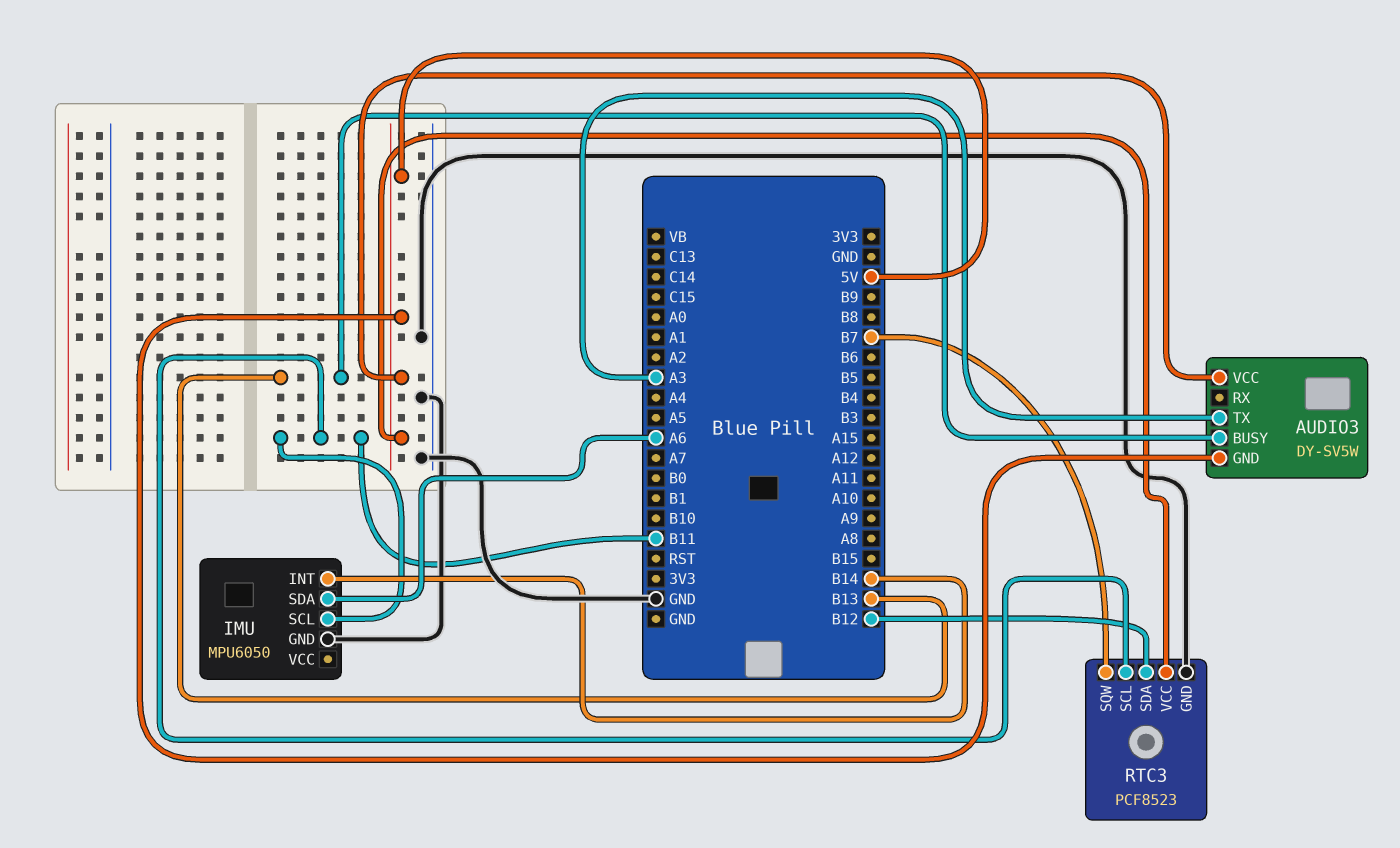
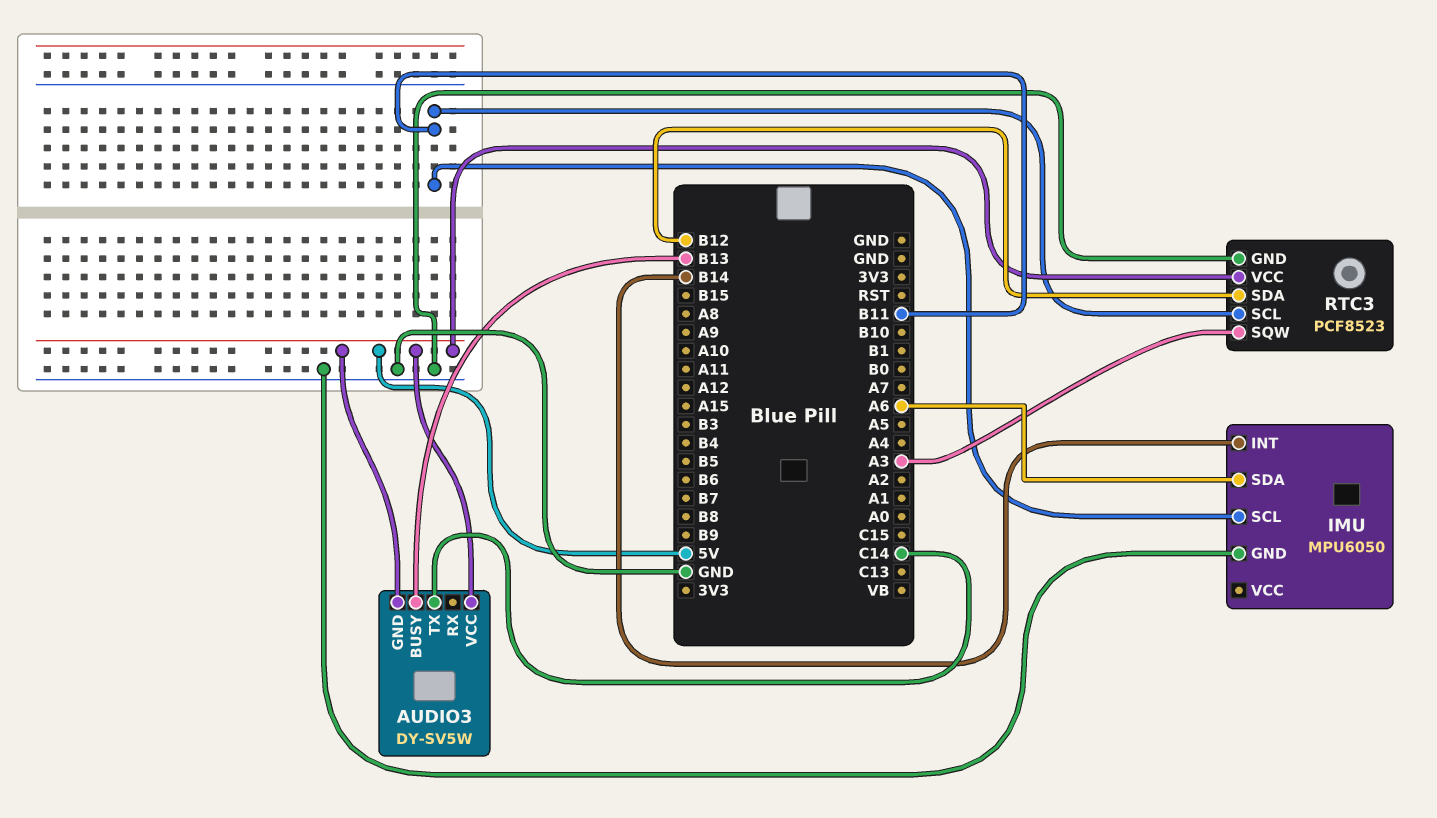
AUDIO3 pin TX: A3 -> C14
RTC3 pin SQW: B7 -> A3

